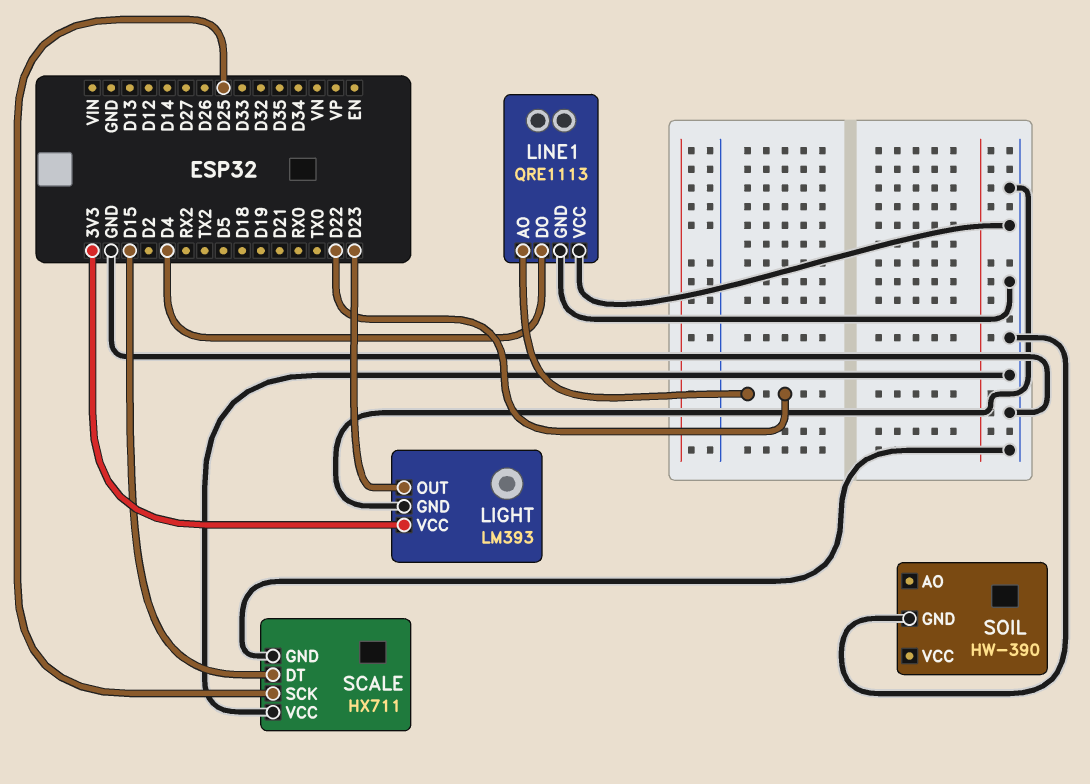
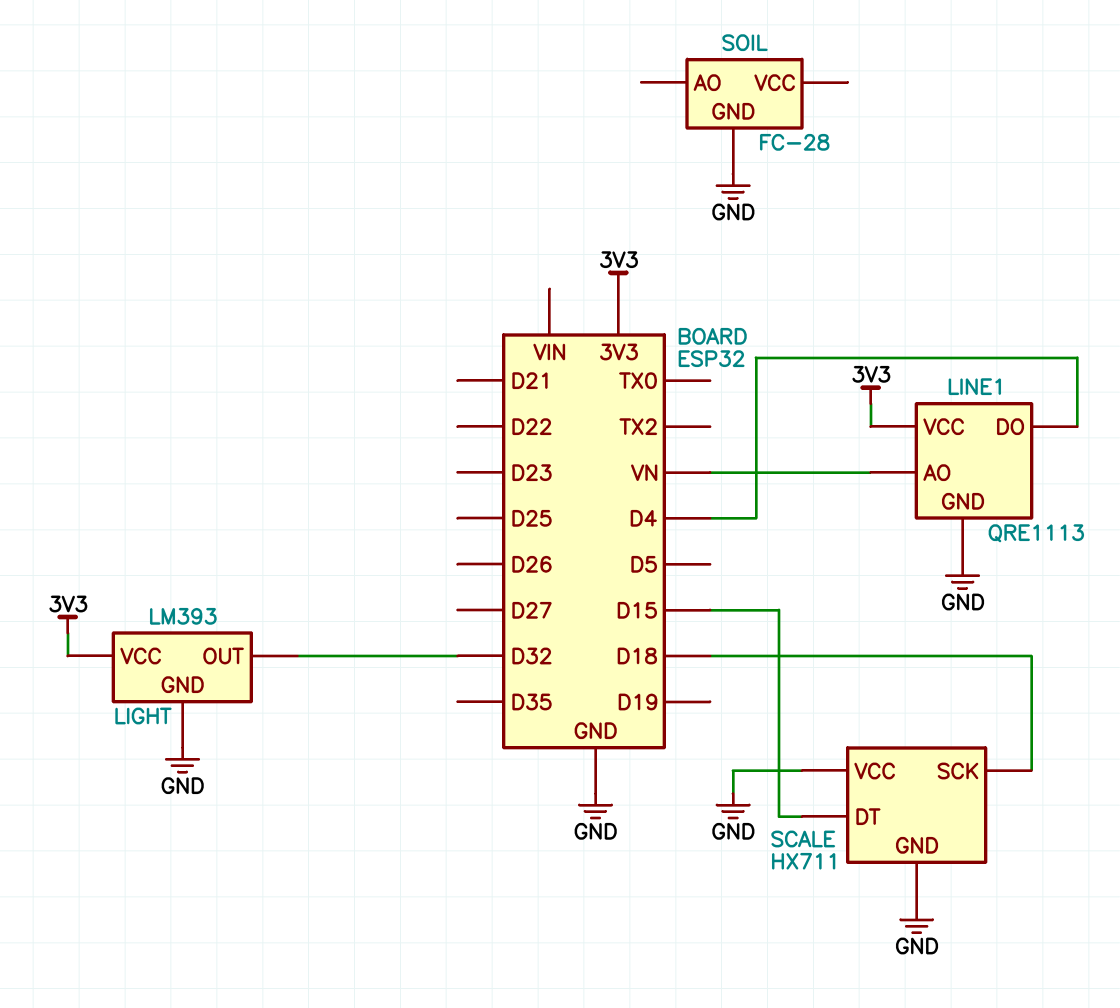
LIGHT pin OUT: D23 -> D32
LINE1 pin AO: D22 -> VN
LINE1 pin VCC: GND -> 3V3
SCALE pin SCK: D25 -> D18
SOIL: HW-390 -> FC-28

